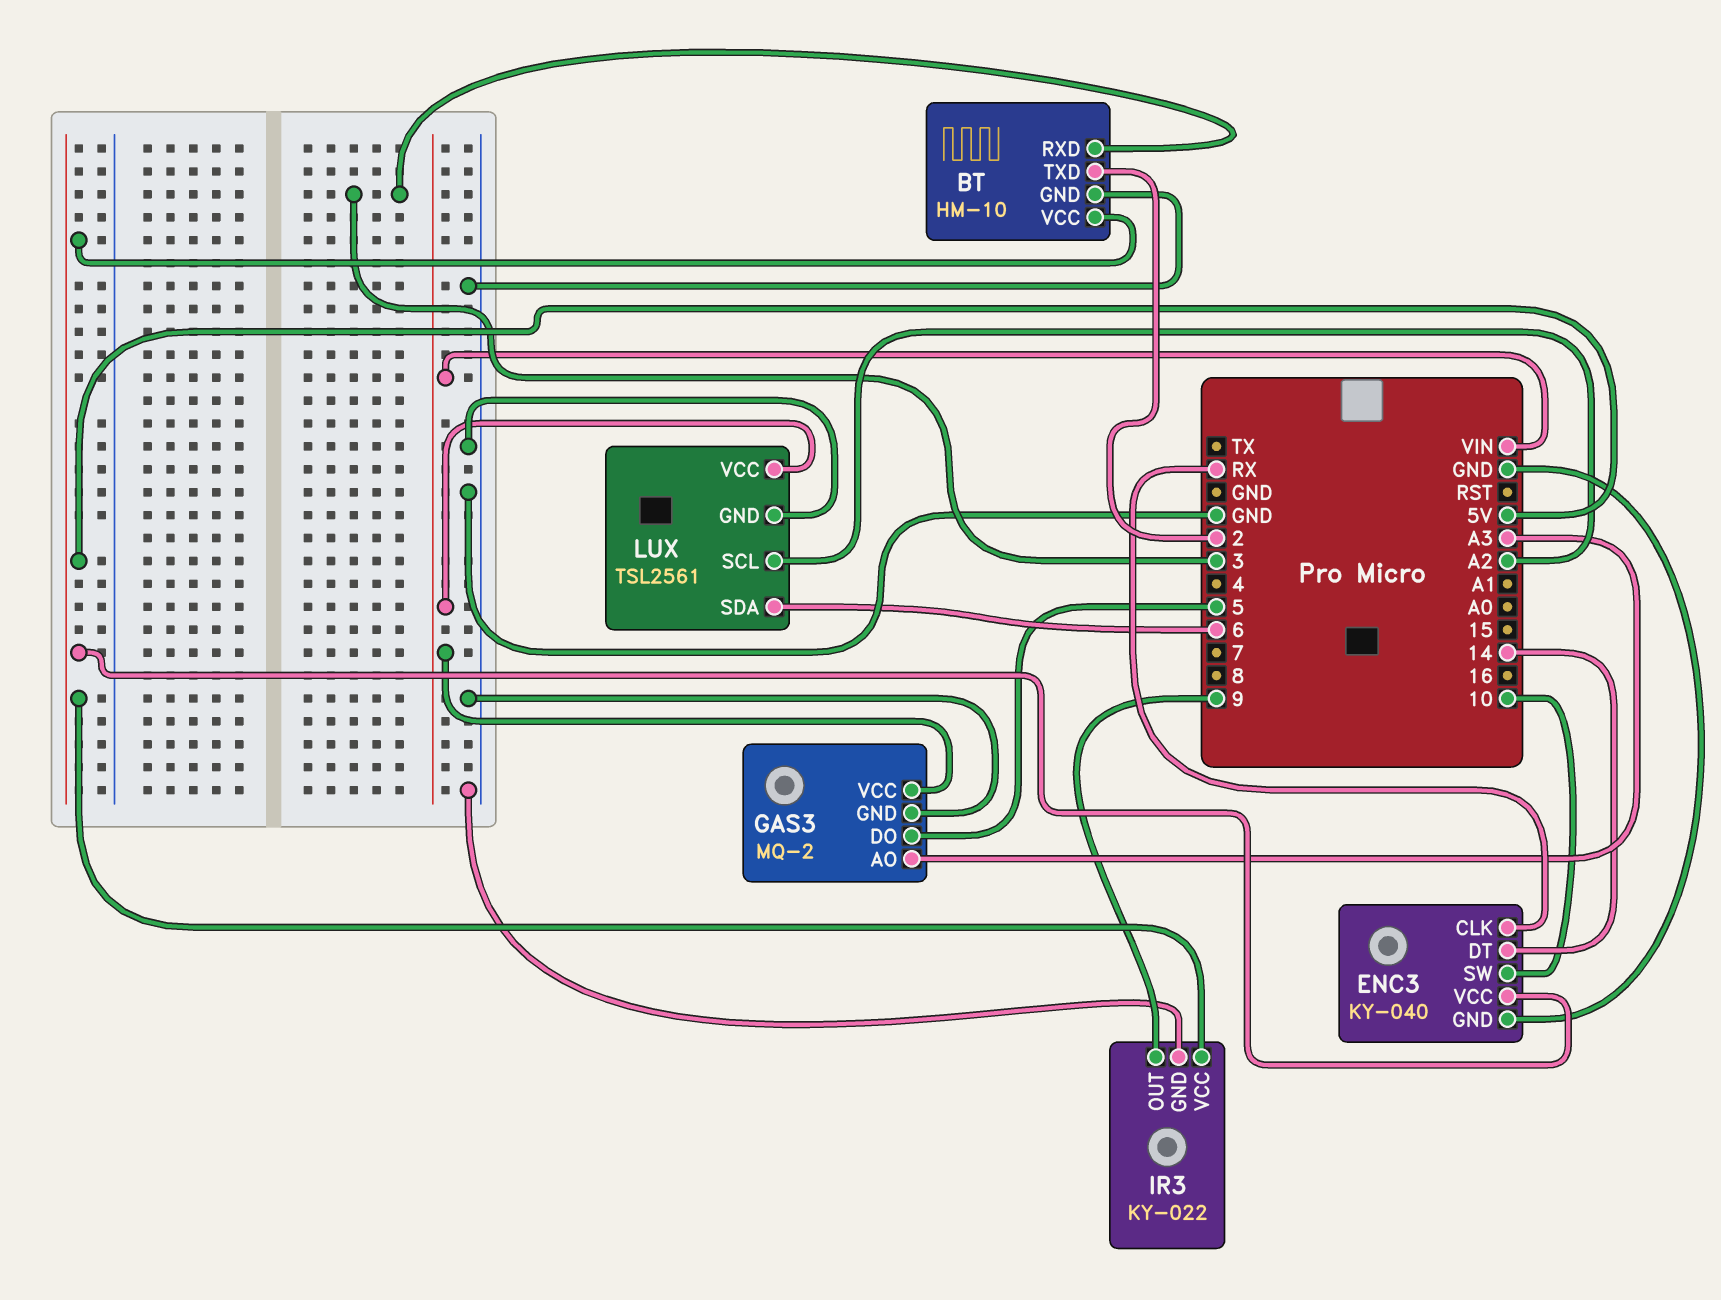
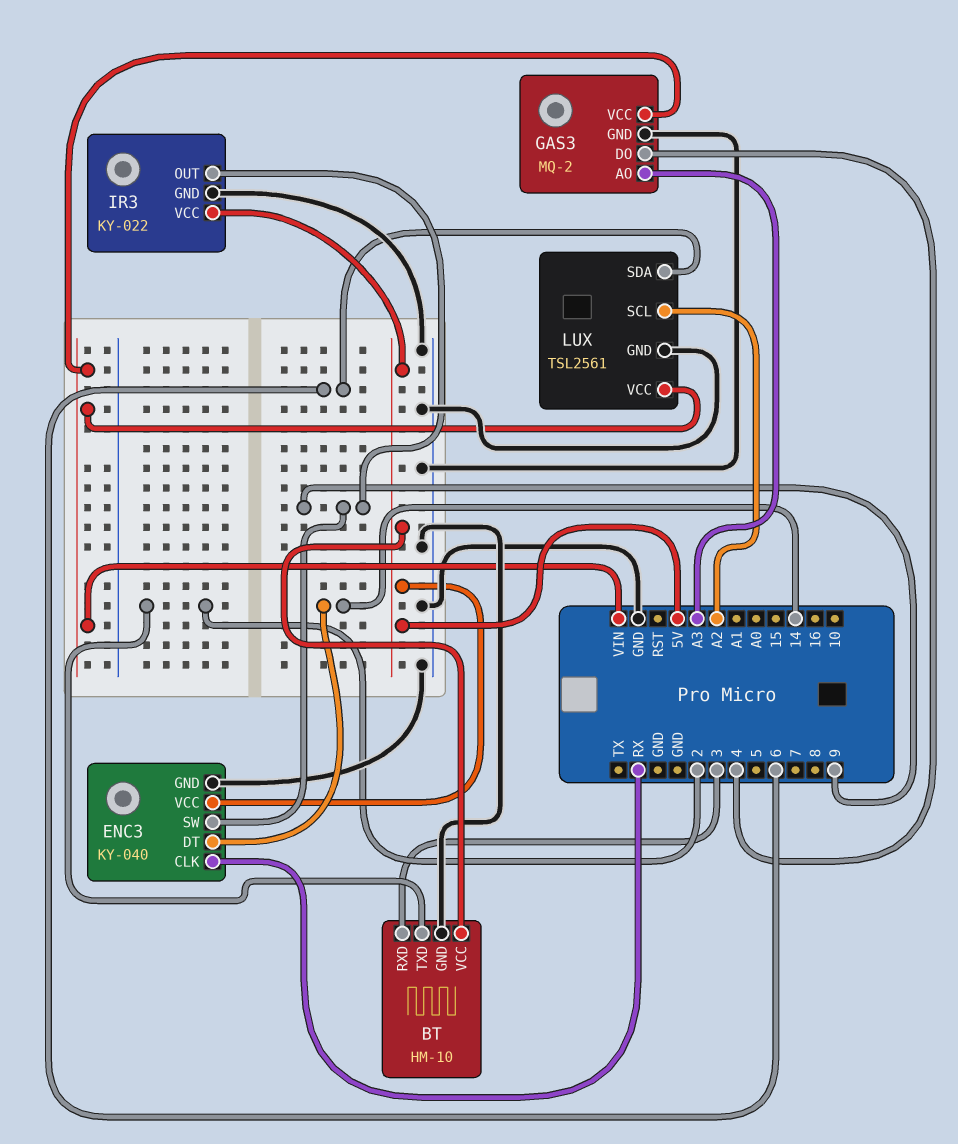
ENC3 pin SW: 10 -> 9
GAS3 pin DO: 5 -> 4

